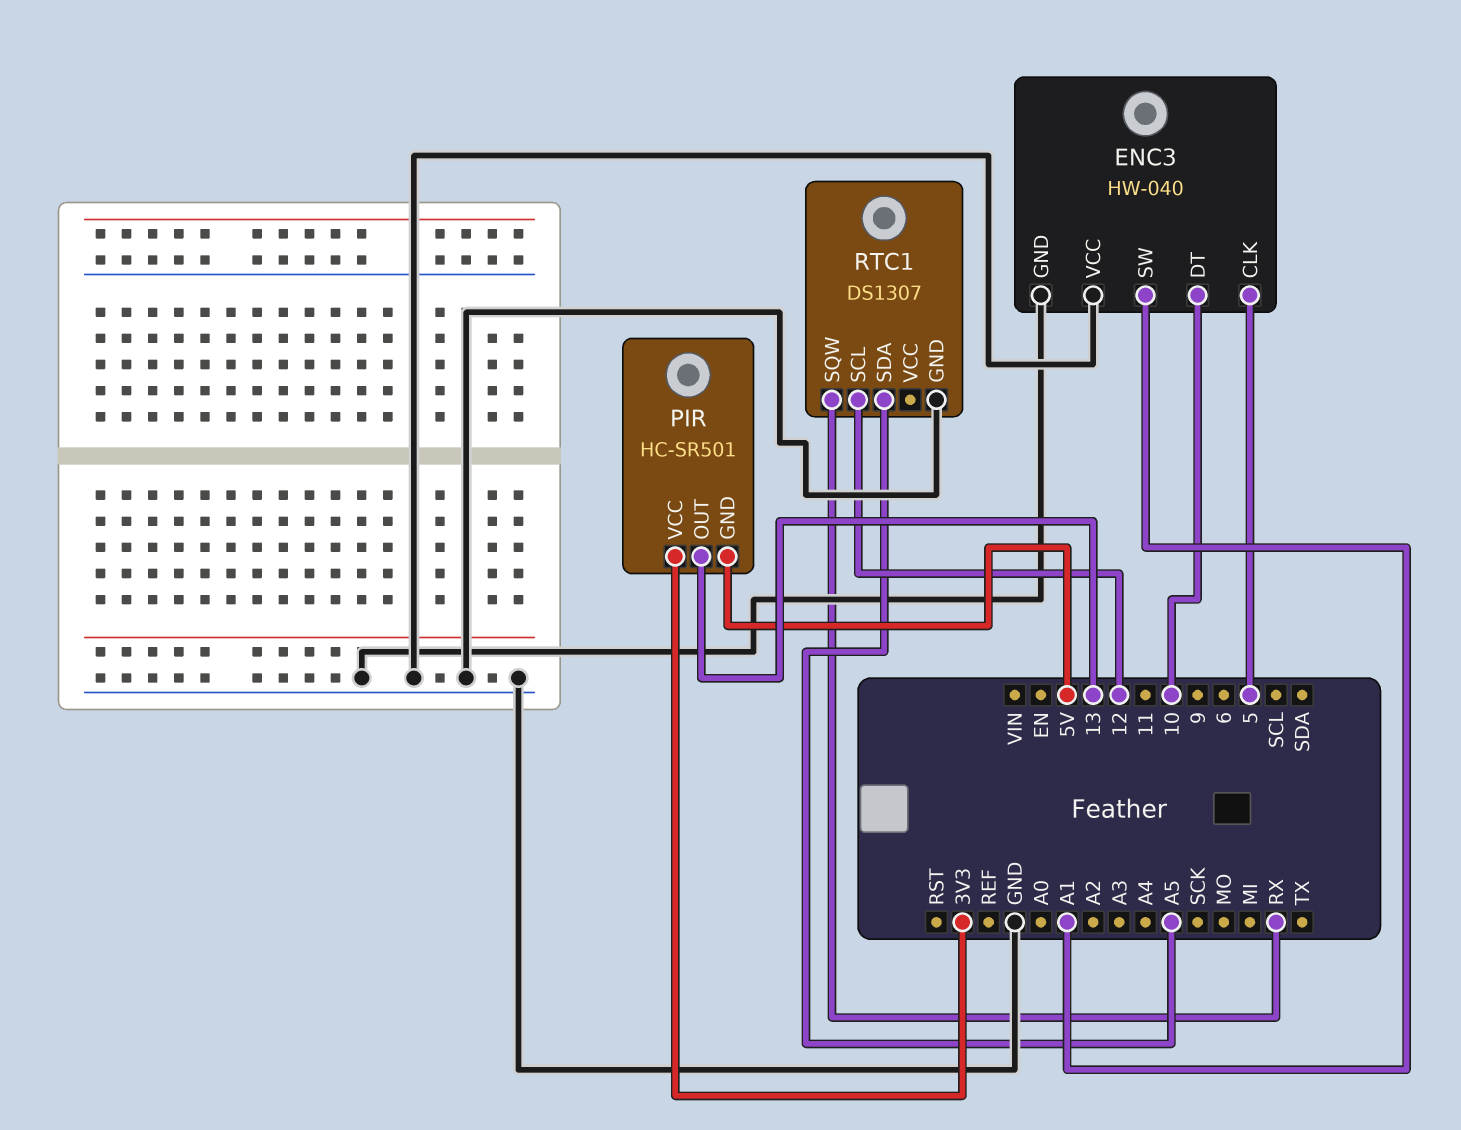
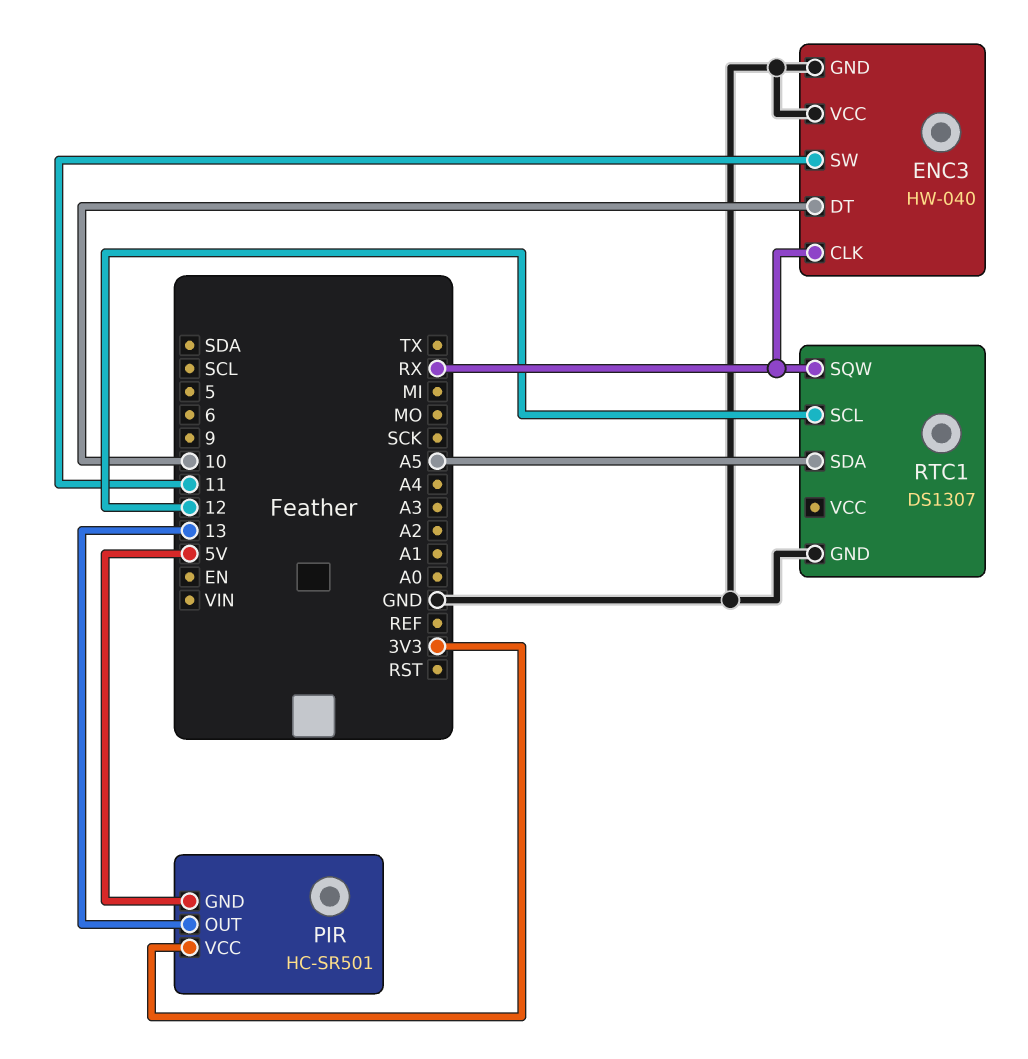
ENC3 pin CLK: 5 -> RX
ENC3 pin SW: A1 -> 11

